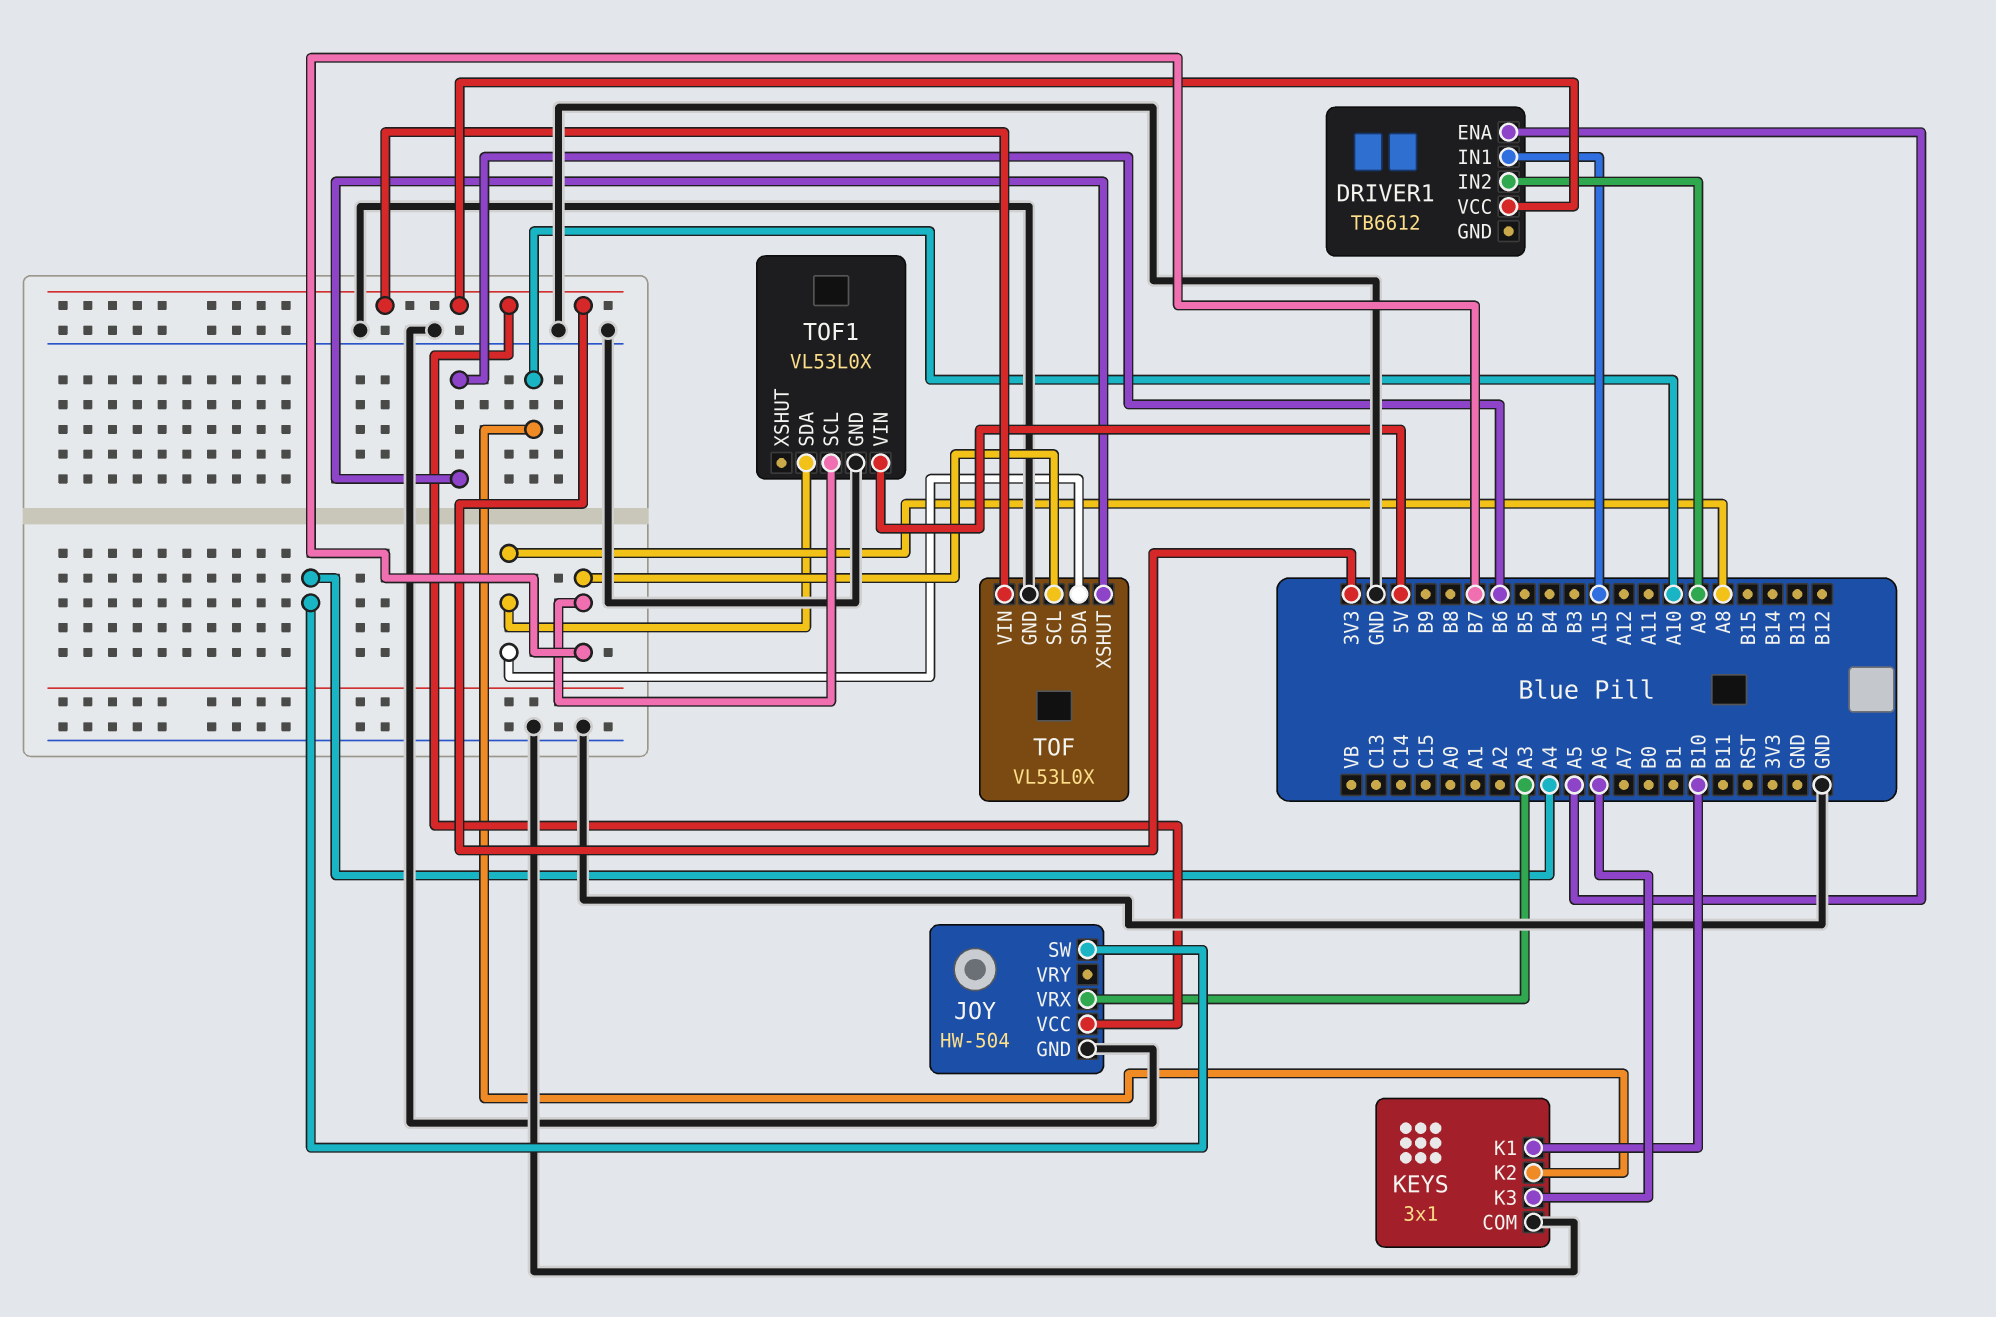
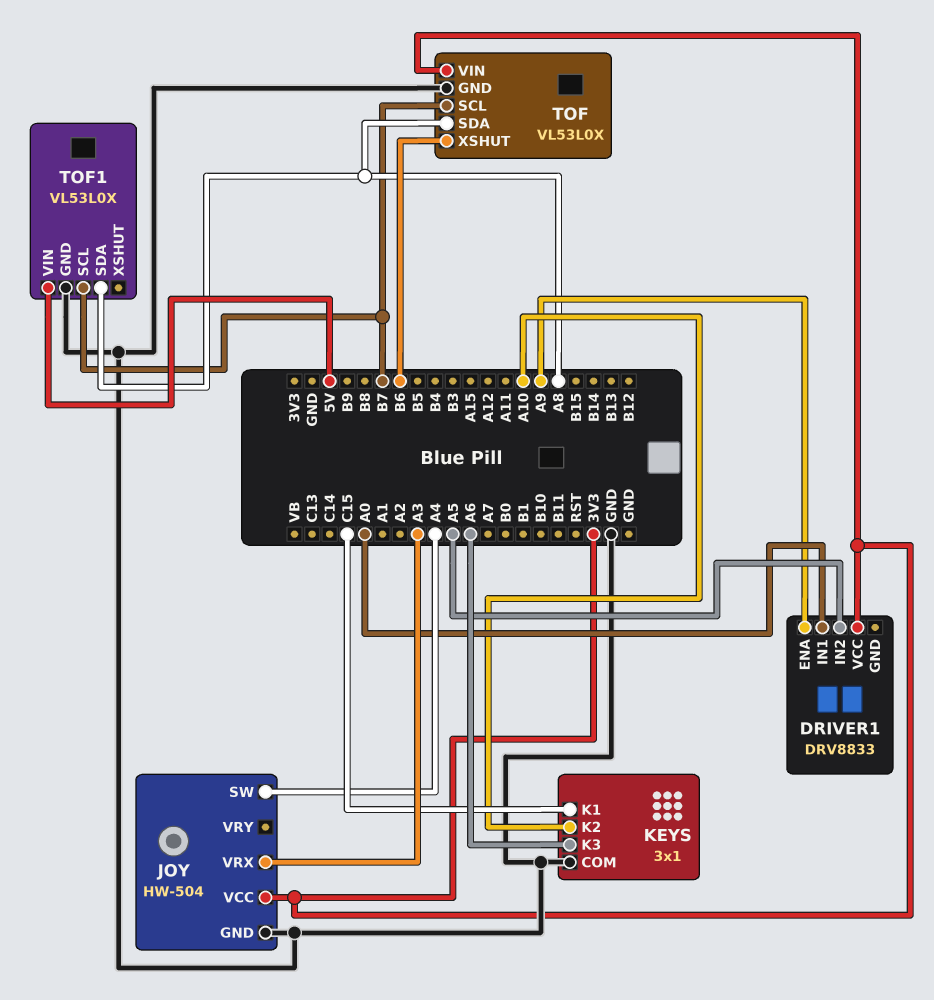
DRIVER1: TB6612 -> DRV8833
DRIVER1 pin ENA: A5 -> A9
DRIVER1 pin IN1: A15 -> A0
DRIVER1 pin IN2: A9 -> A5
KEYS pin K1: B10 -> C15

